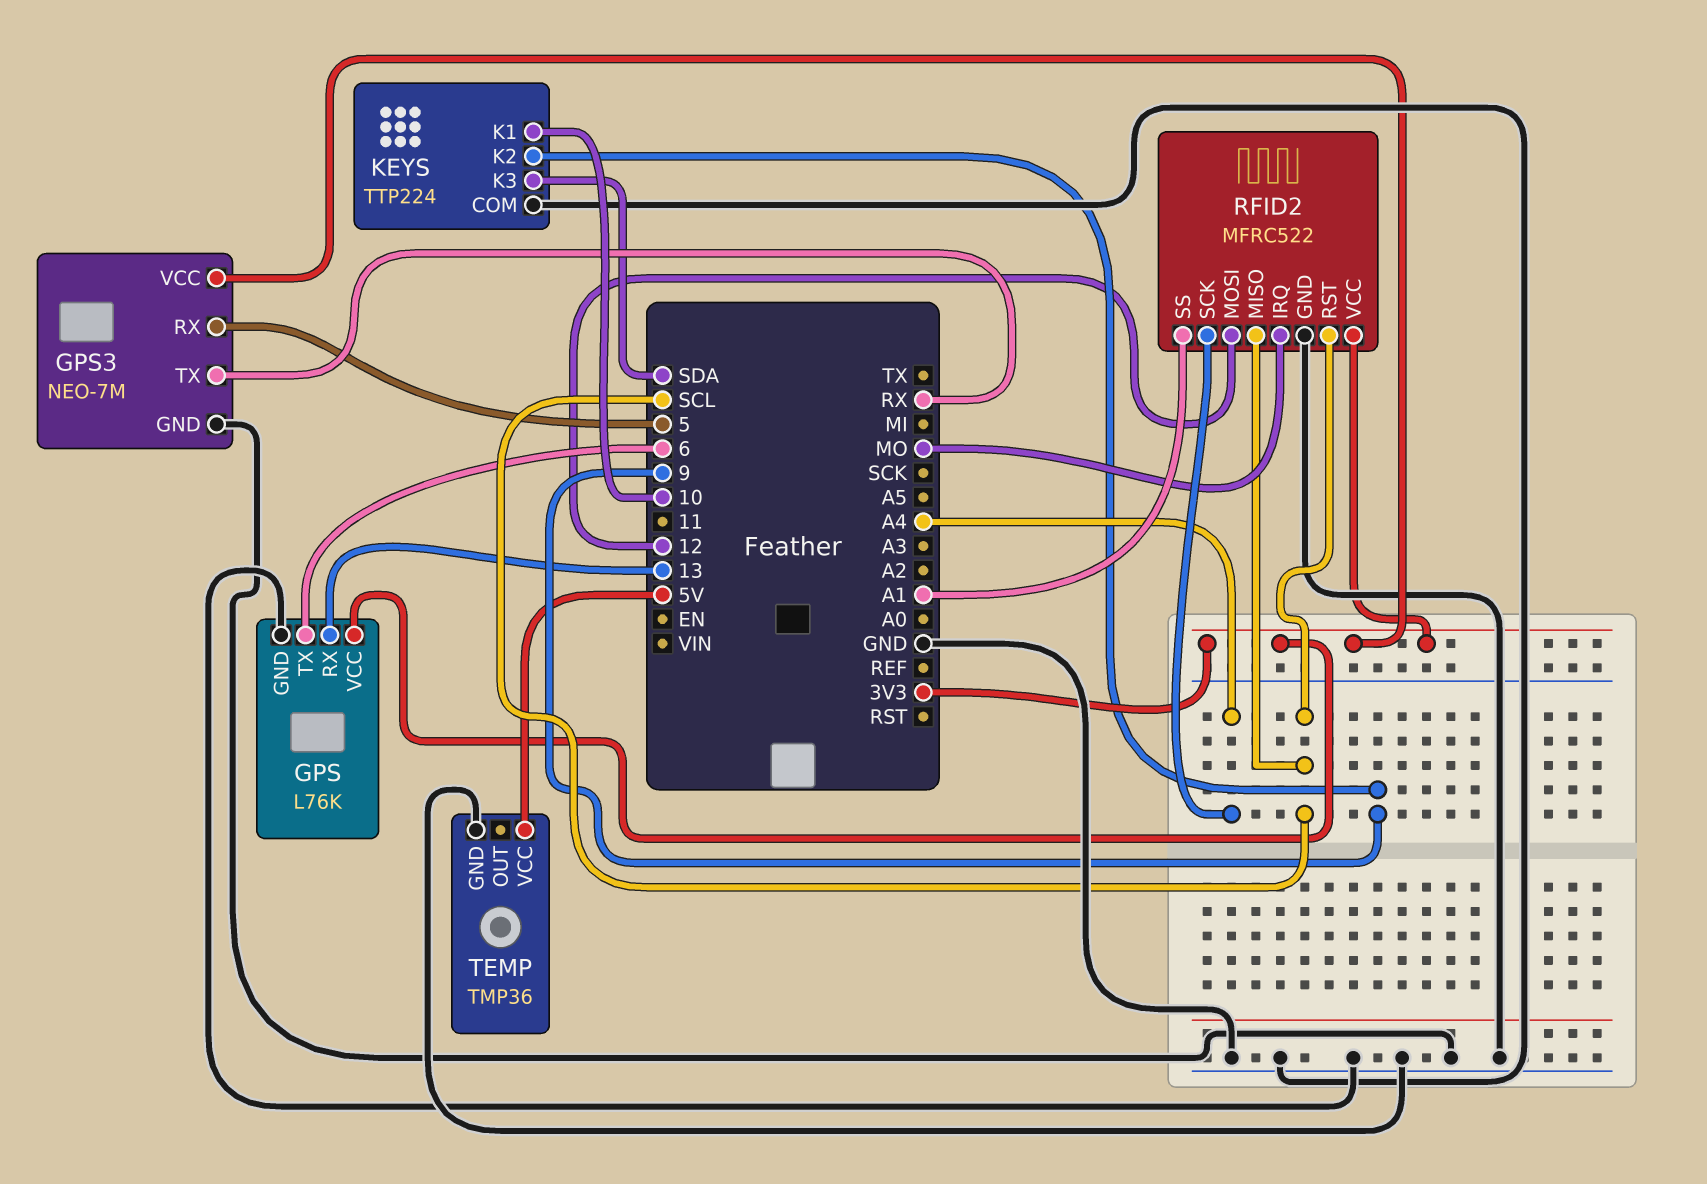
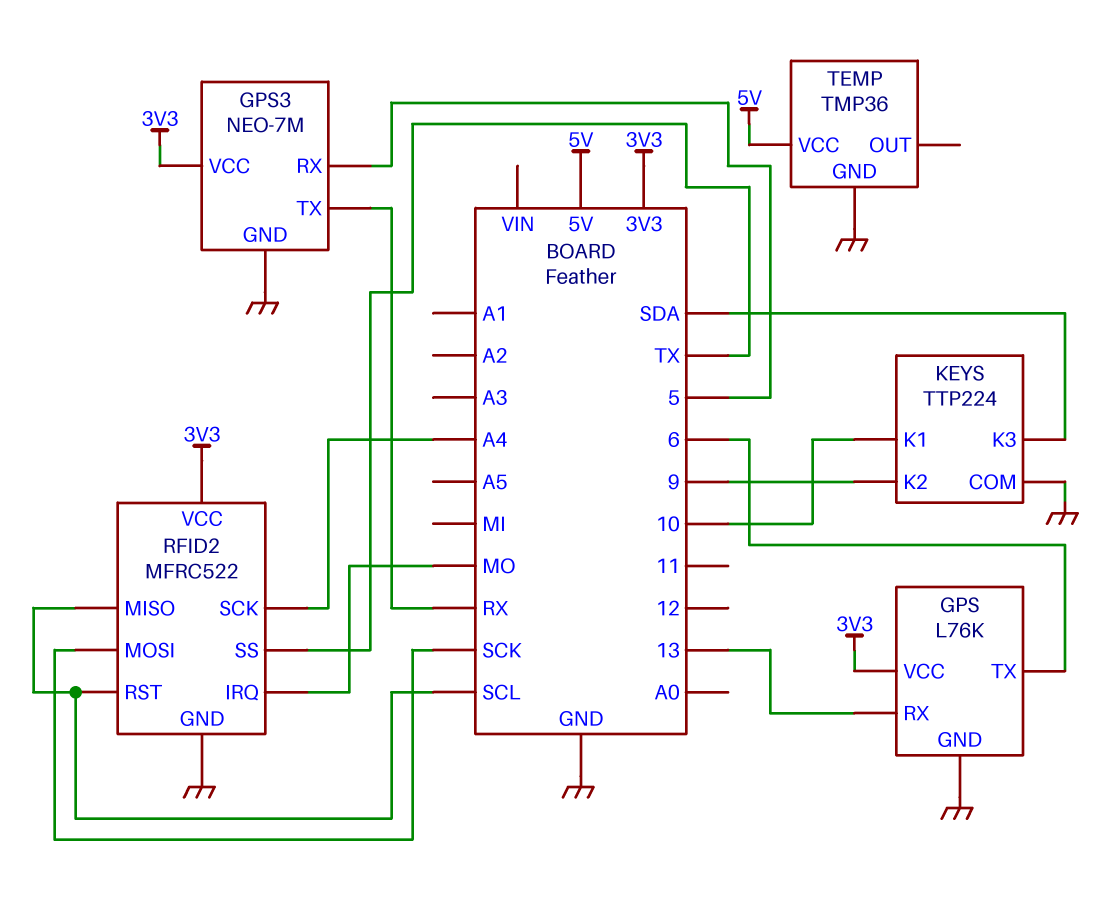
RFID2 pin MOSI: 12 -> SCK
RFID2 pin SS: A1 -> TX

